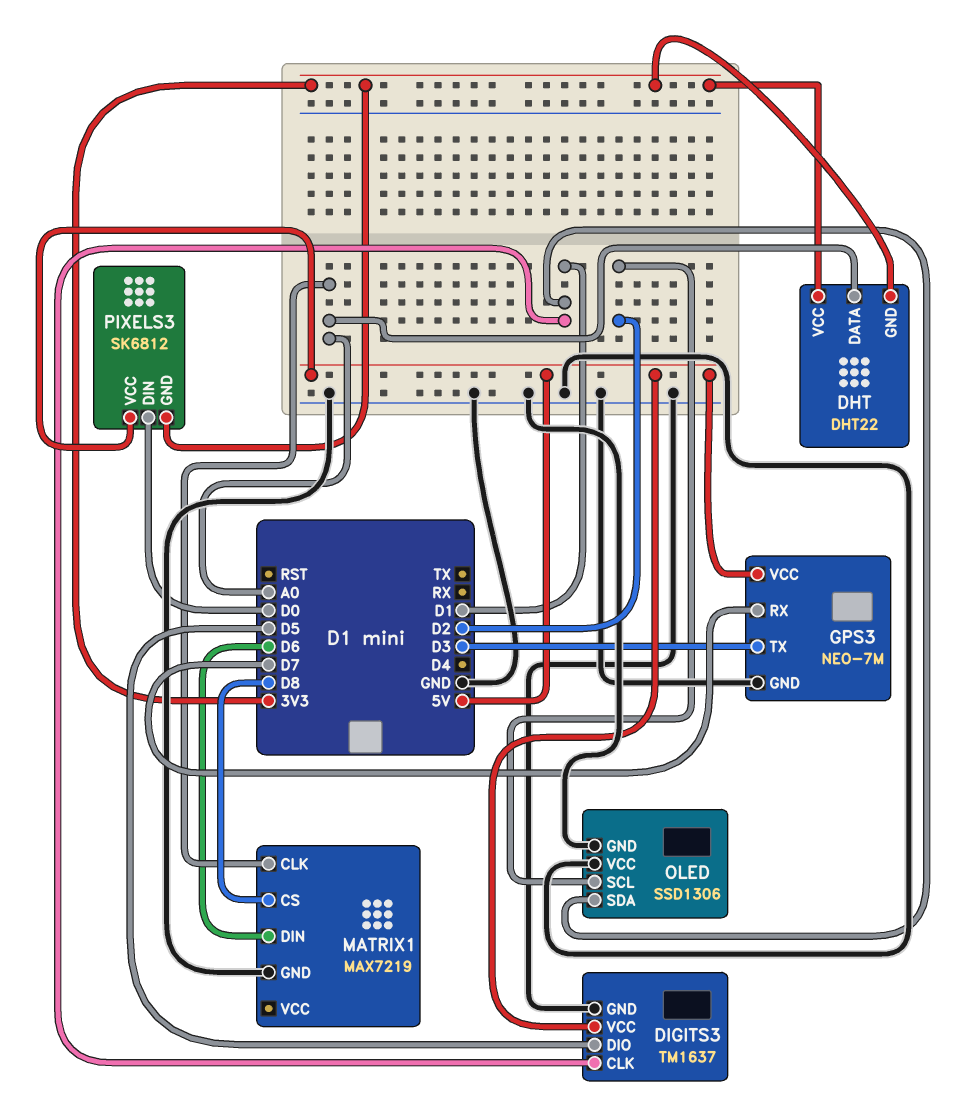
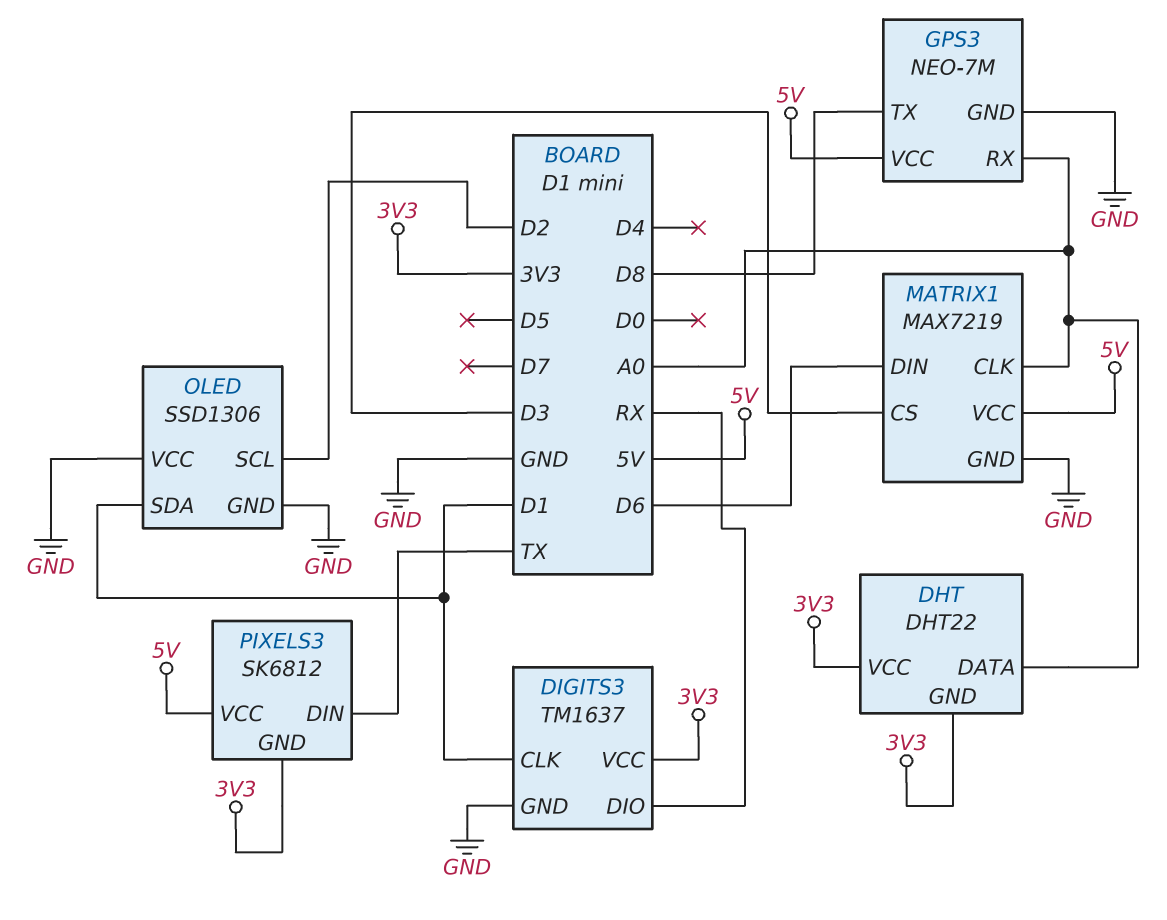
DIGITS3 pin DIO: D5 -> RX
DIGITS3 pin VCC: 5V -> 3V3
GPS3 pin RX: D7 -> A0
GPS3 pin TX: D3 -> D8
MATRIX1 pin CS: D8 -> D3
MATRIX1 pin VCC: none -> 5V
PIXELS3 pin DIN: D0 -> TX

